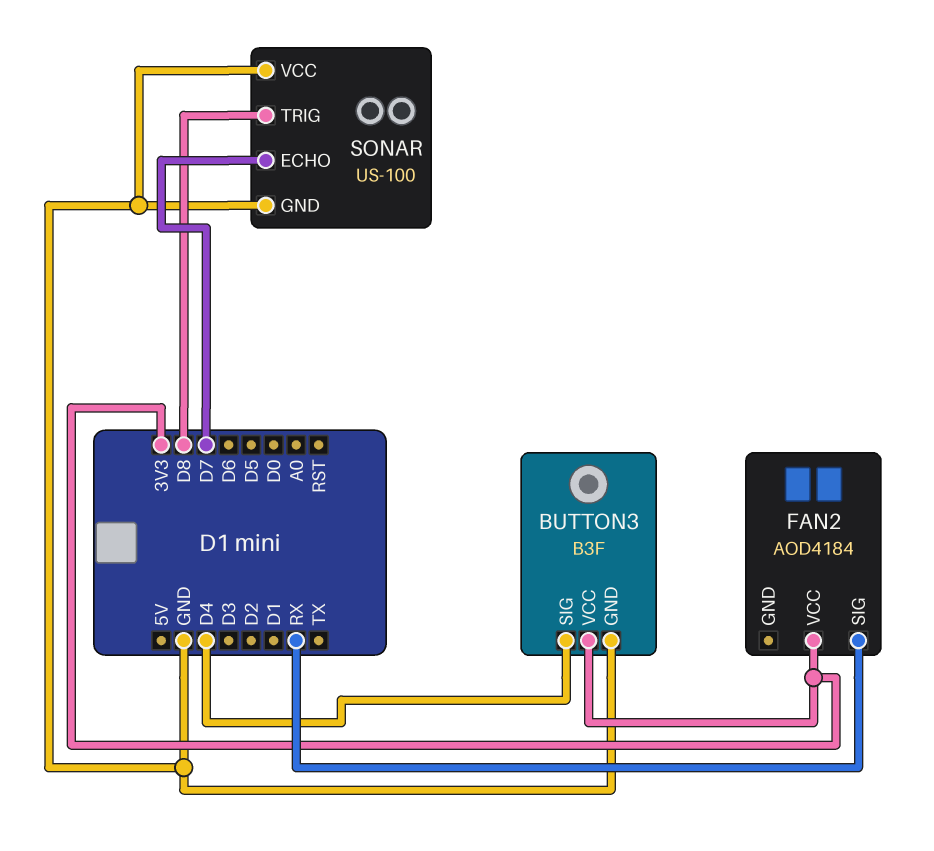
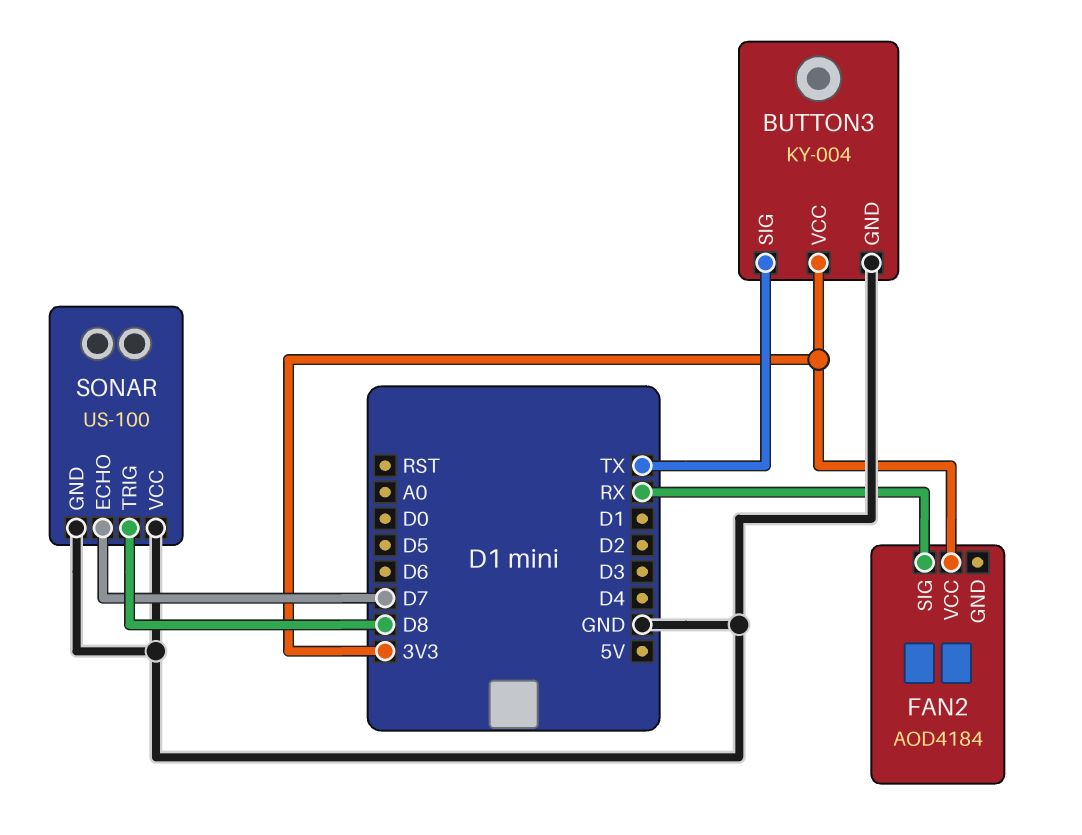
BUTTON3: B3F -> KY-004
BUTTON3 pin SIG: D4 -> TX

